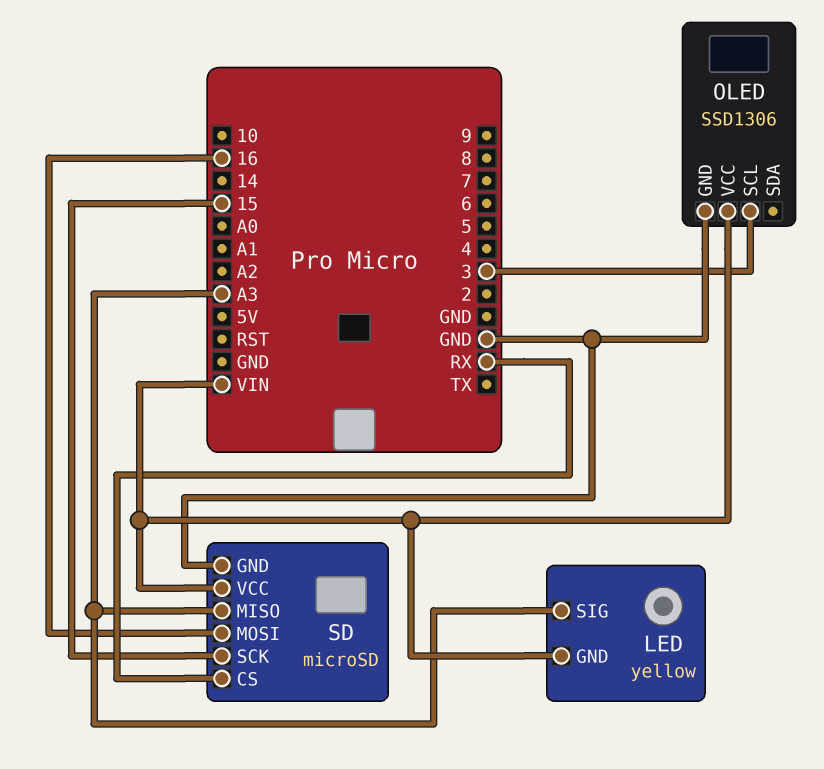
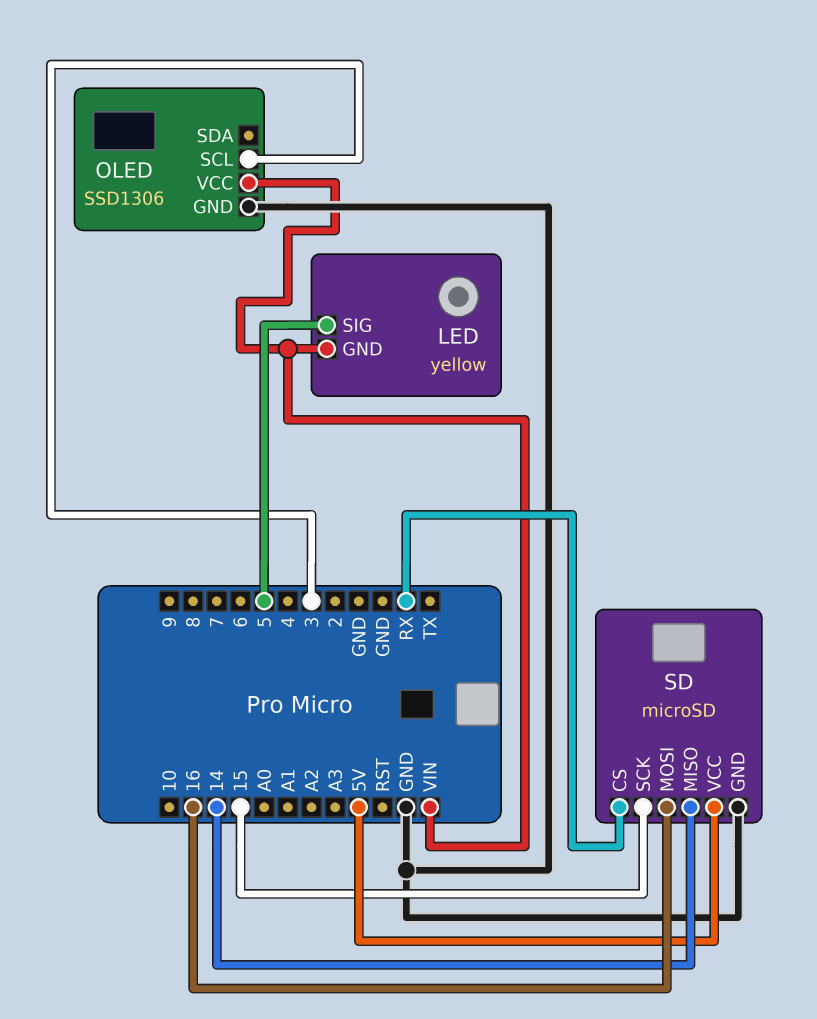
LED pin SIG: A3 -> 5
SD pin MISO: A3 -> 14
SD pin VCC: VIN -> 5V

